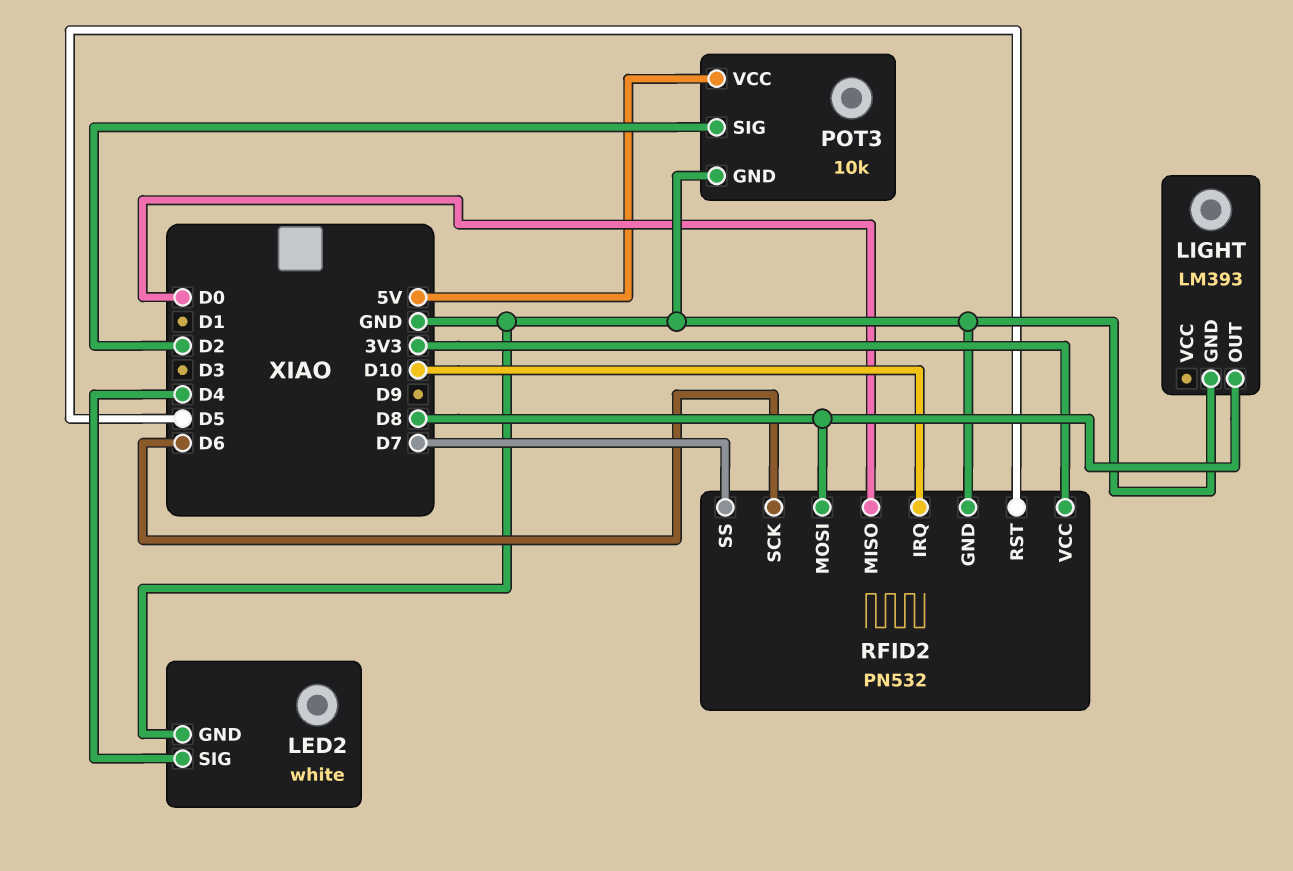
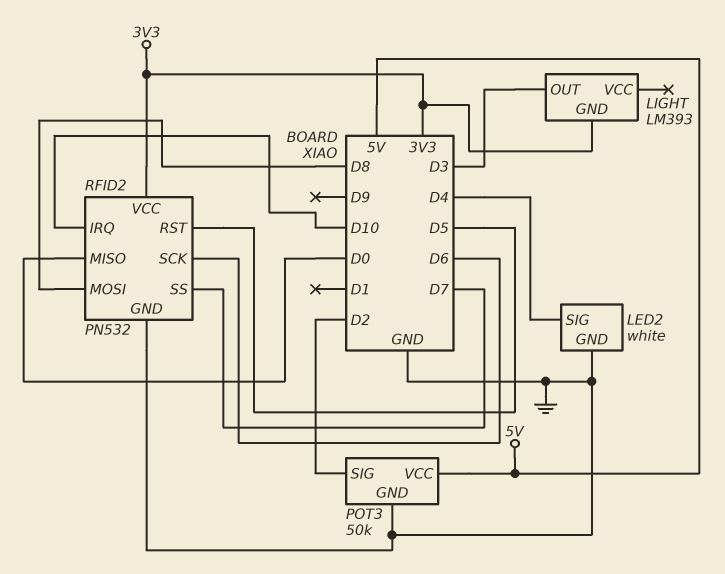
LIGHT pin GND: GND -> 3V3
LIGHT pin OUT: D8 -> D3
POT3: 10k -> 50k

